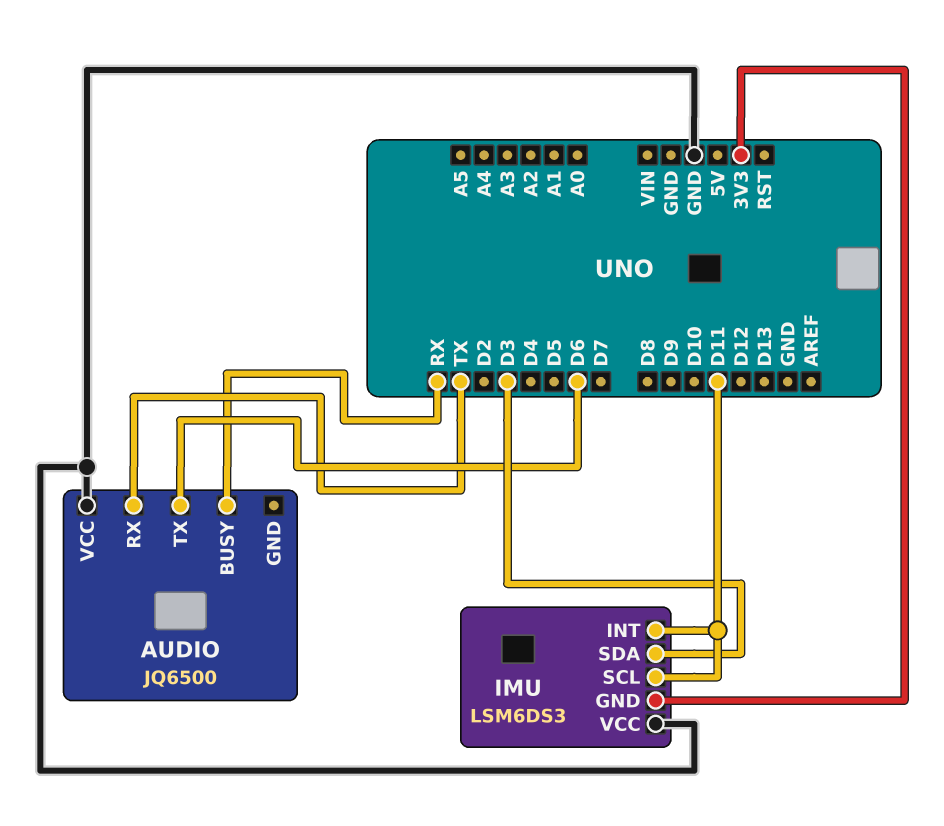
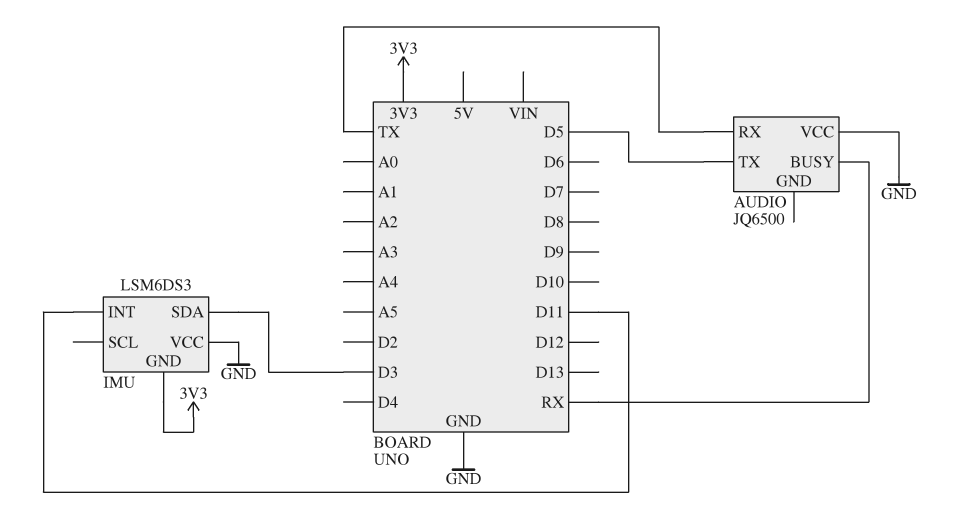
AUDIO pin TX: D6 -> D5
IMU pin SCL: D11 -> none

